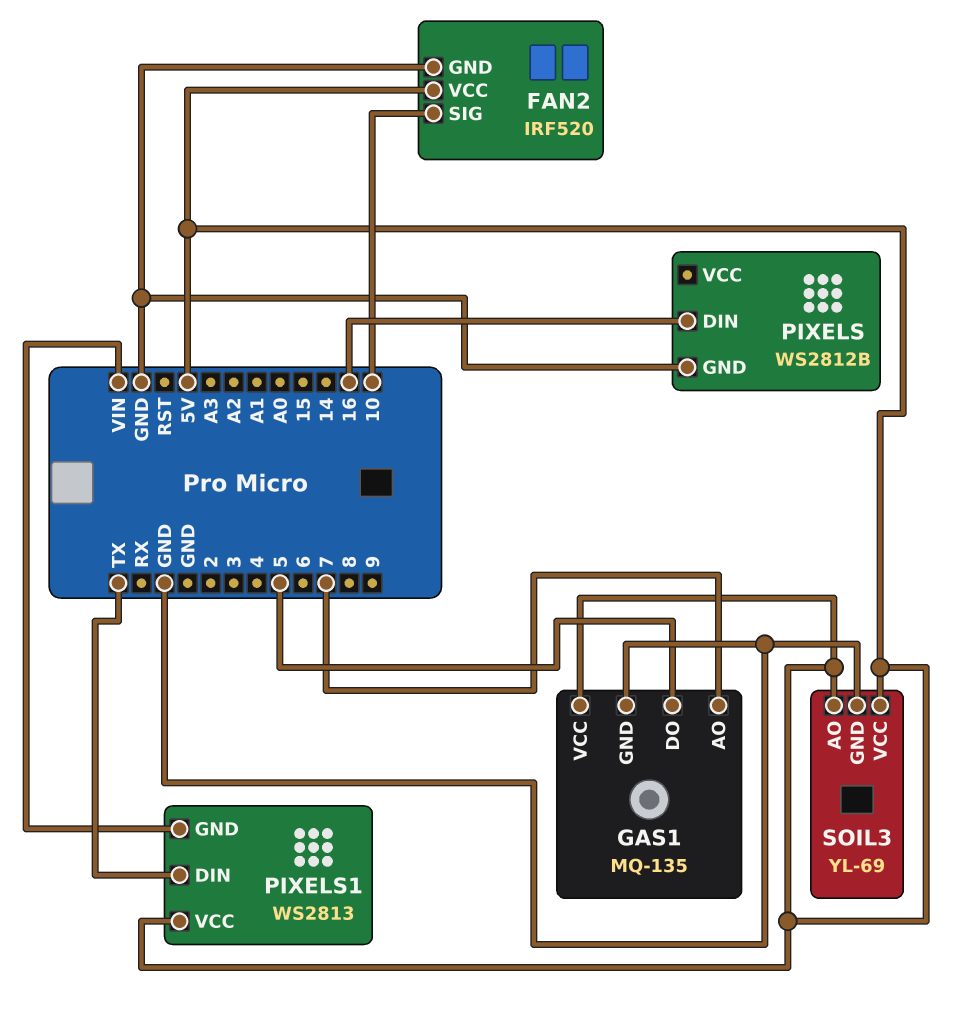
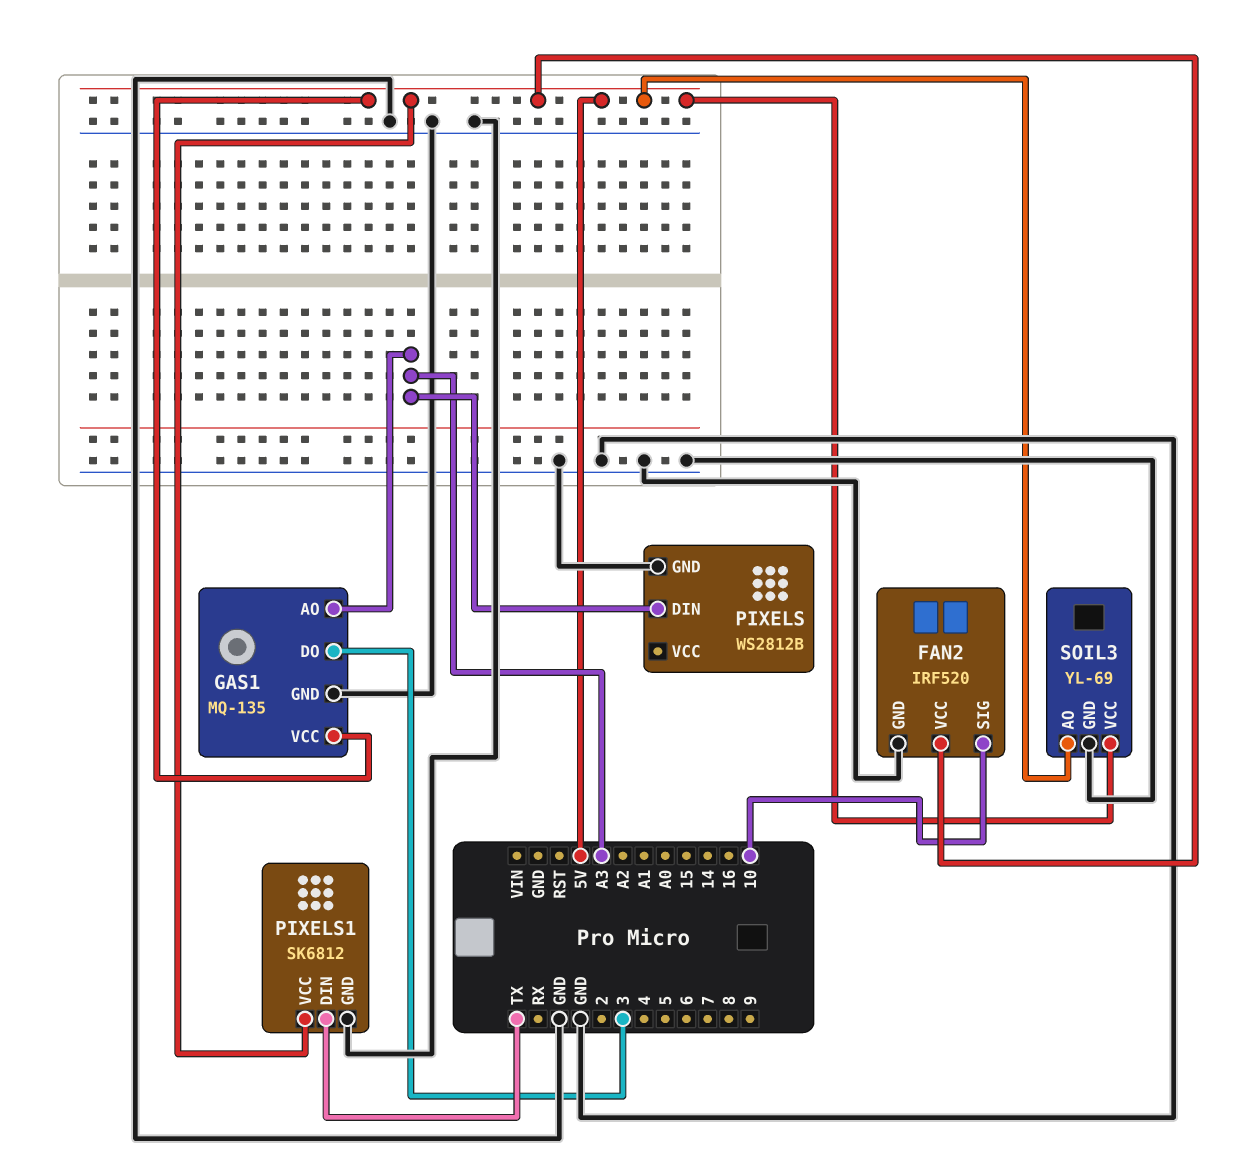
GAS1 pin AO: 7 -> A3
GAS1 pin DO: 5 -> 3
PIXELS pin DIN: 16 -> A3
PIXELS1: WS2813 -> SK6812
PIXELS1 pin GND: VIN -> GND

